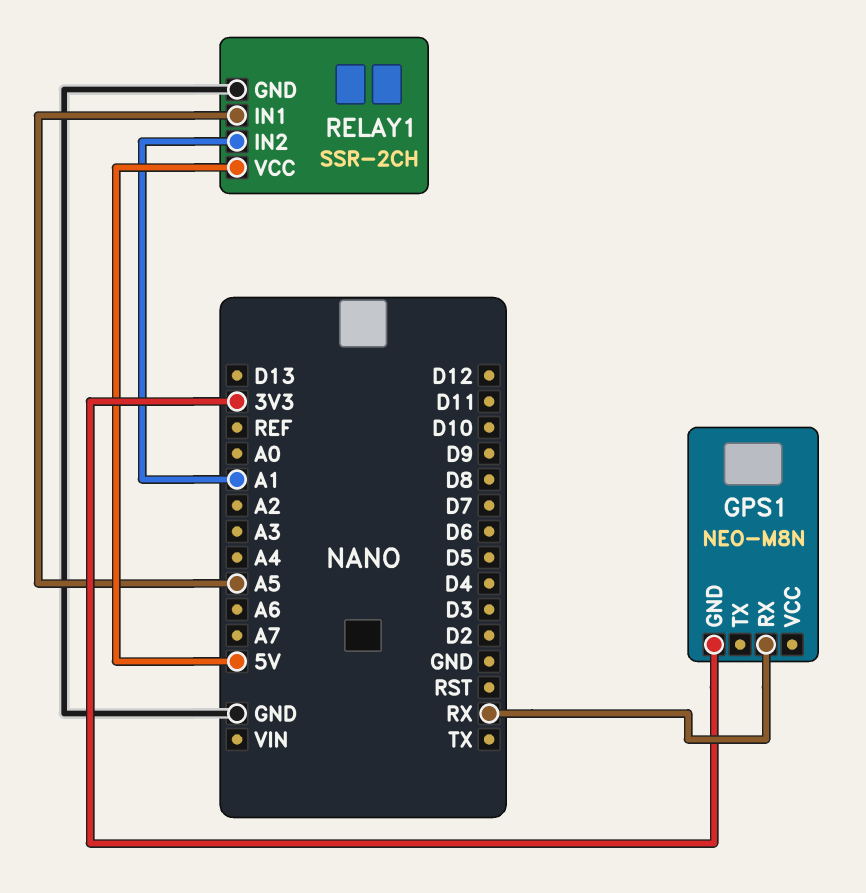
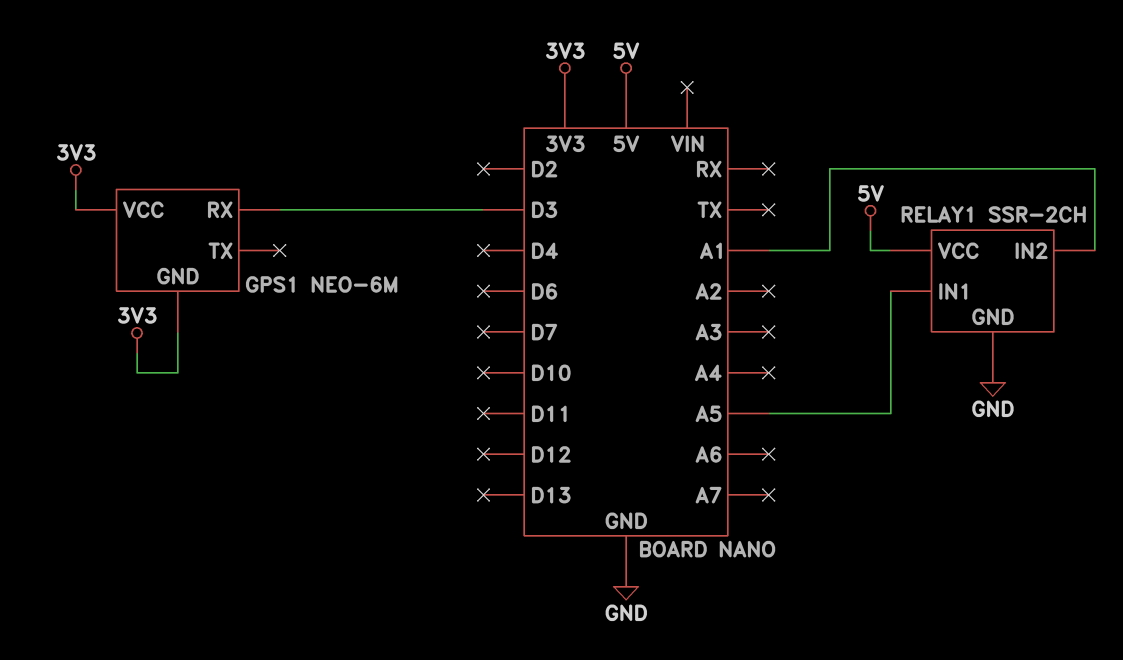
GPS1: NEO-M8N -> NEO-6M
GPS1 pin RX: RX -> D3
GPS1 pin VCC: none -> 3V3

